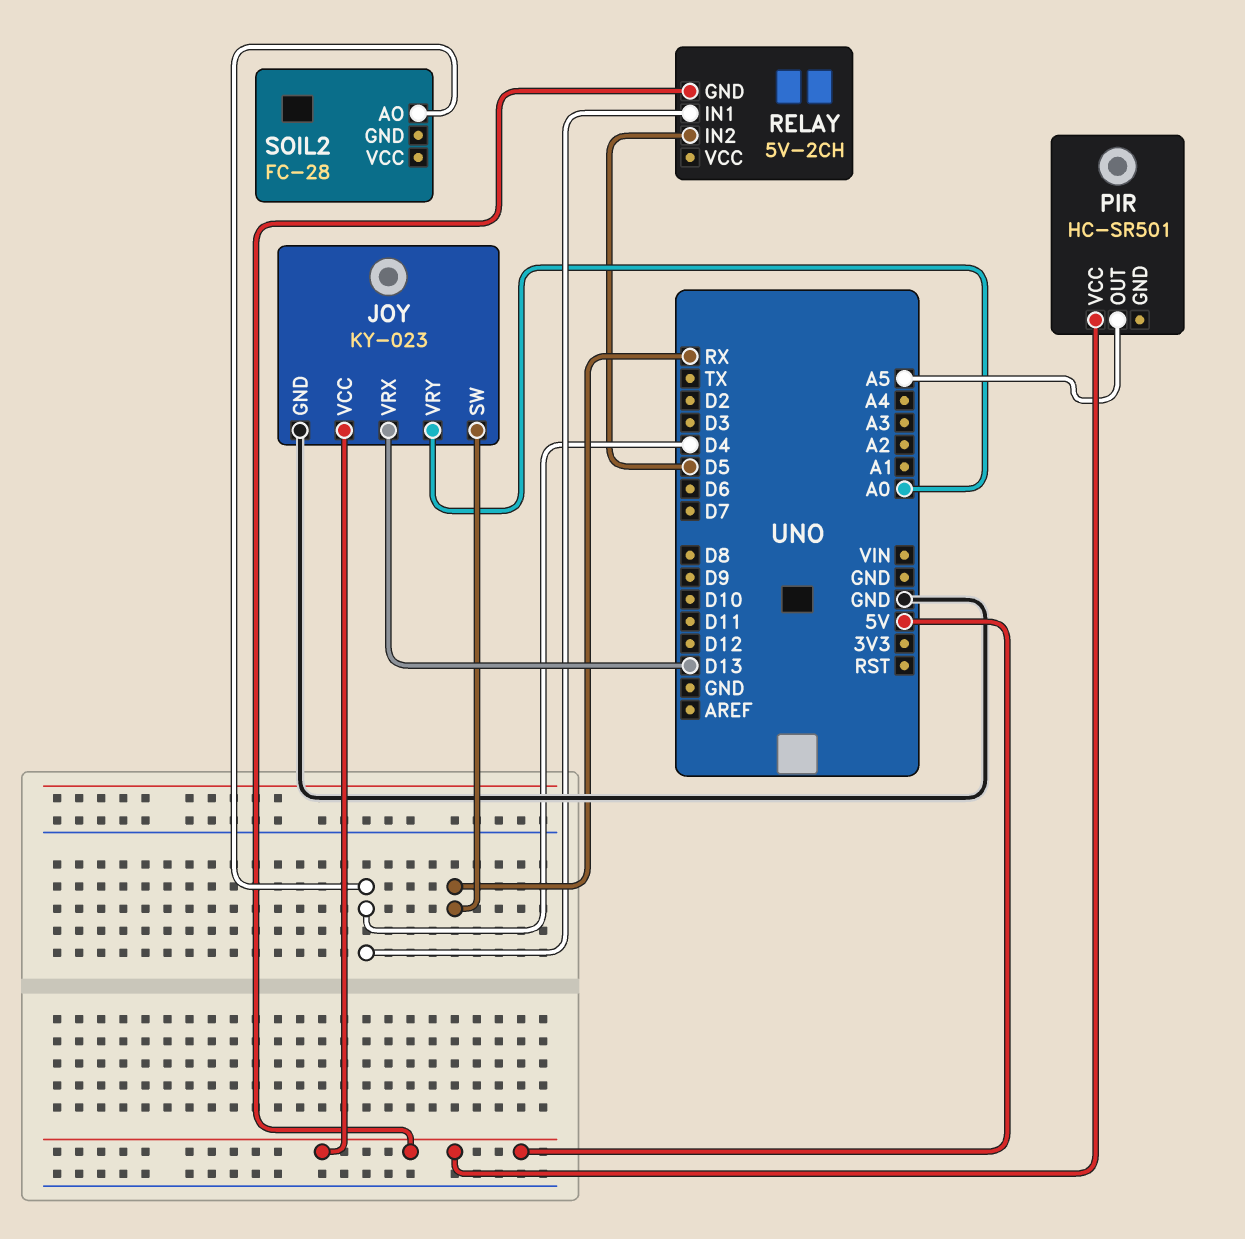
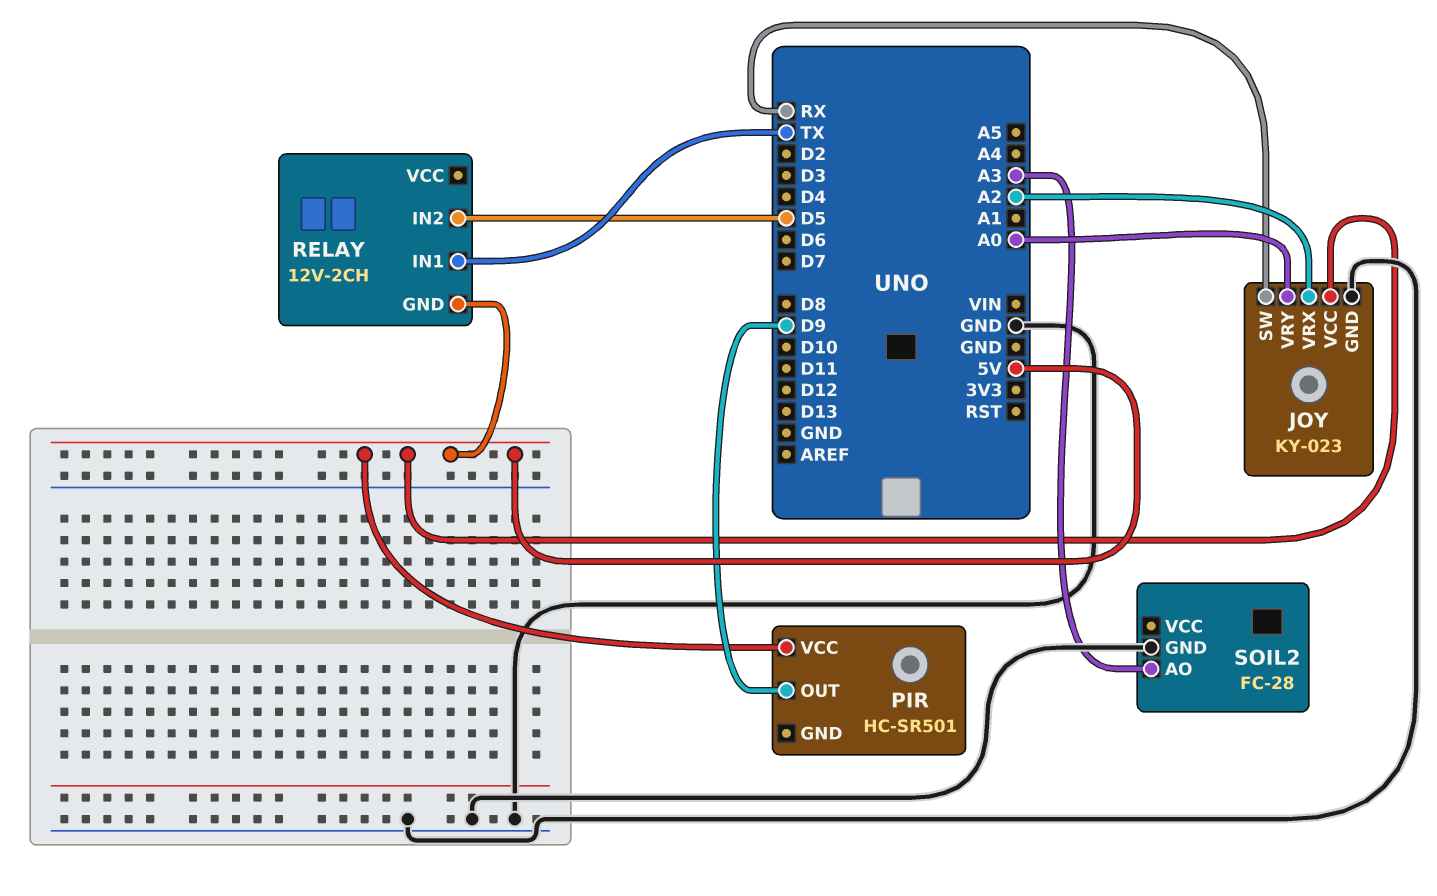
JOY pin VRX: D13 -> A2
PIR pin OUT: A5 -> D9
RELAY: 5V-2CH -> 12V-2CH
RELAY pin IN1: D4 -> TX
SOIL2 pin AO: D4 -> A3
SOIL2 pin GND: none -> GND

